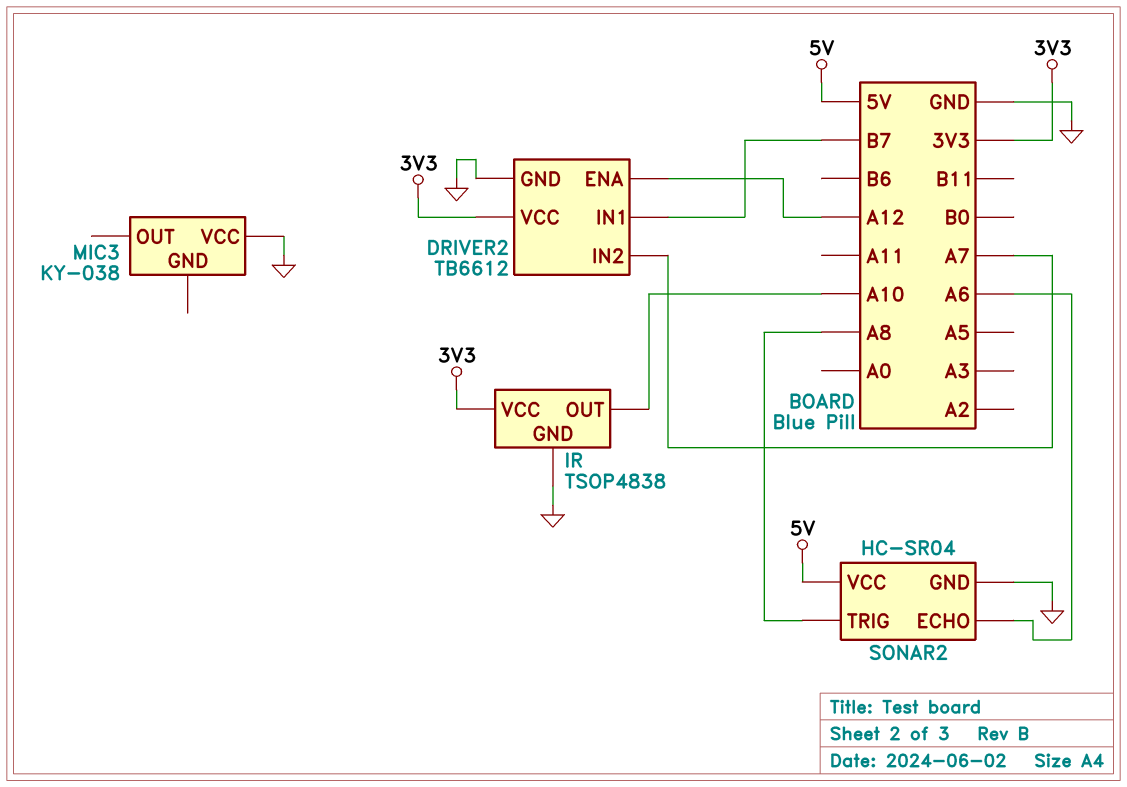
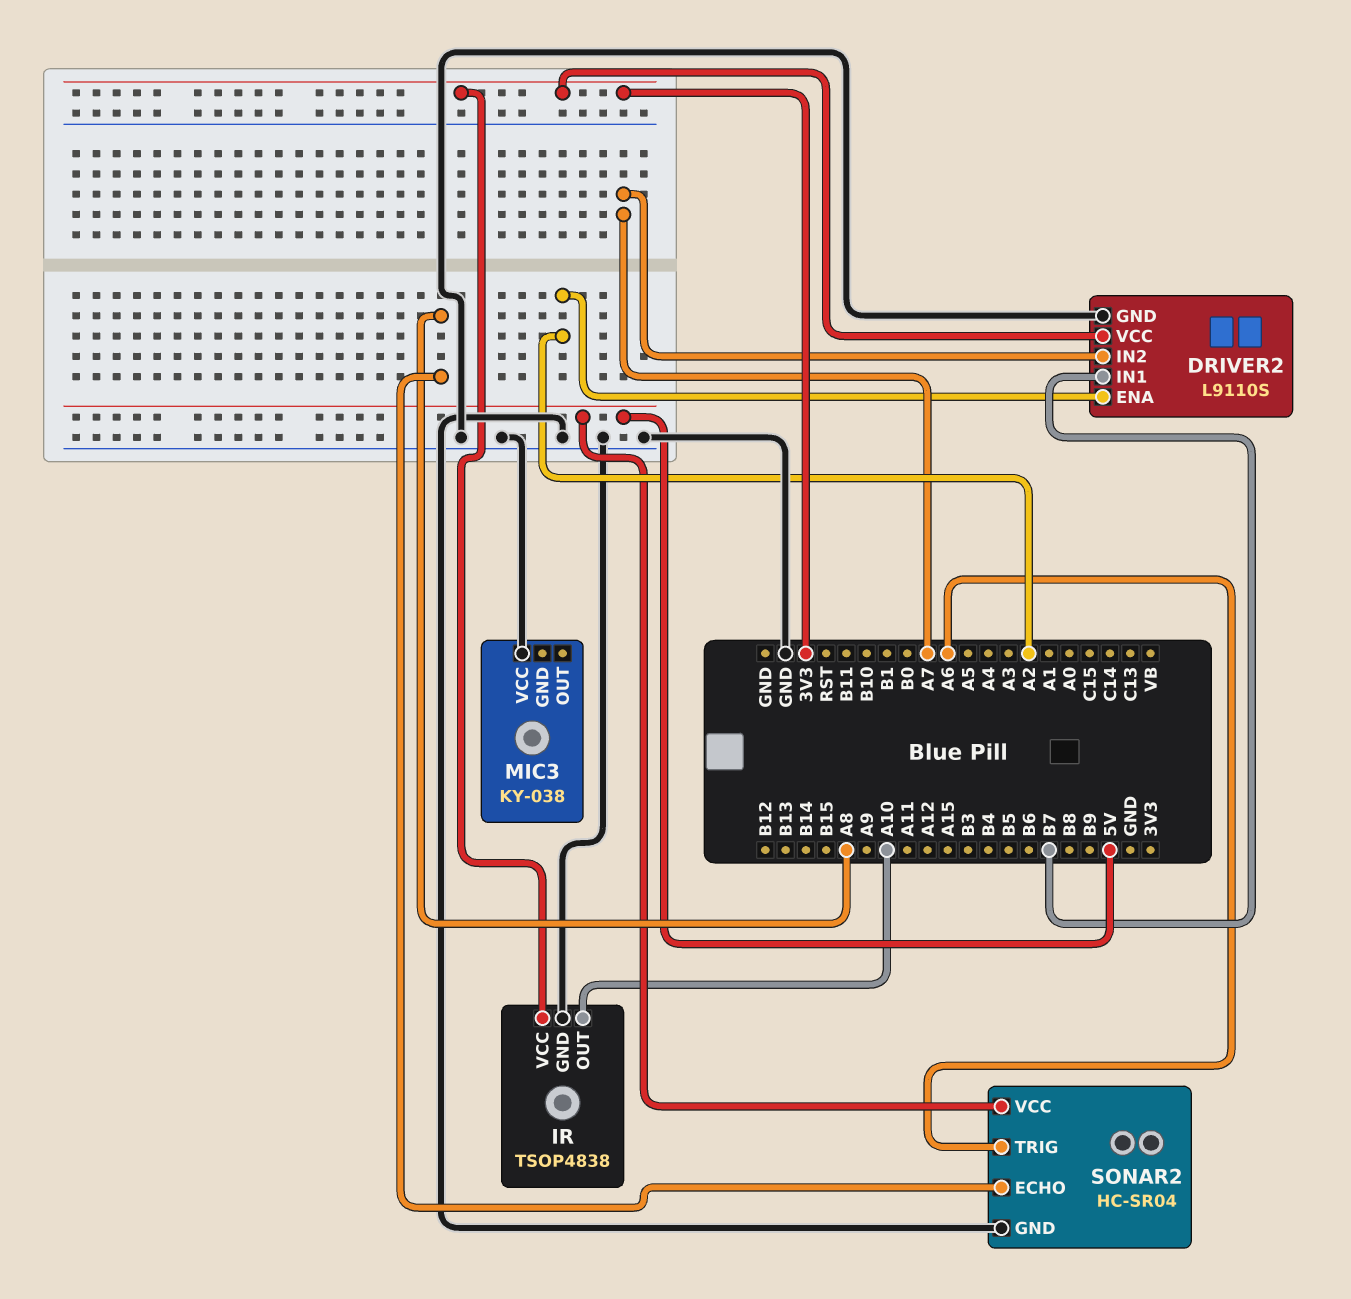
DRIVER2: TB6612 -> L9110S
DRIVER2 pin ENA: A12 -> A2
SONAR2 pin ECHO: A6 -> A8
SONAR2 pin TRIG: A8 -> A6

